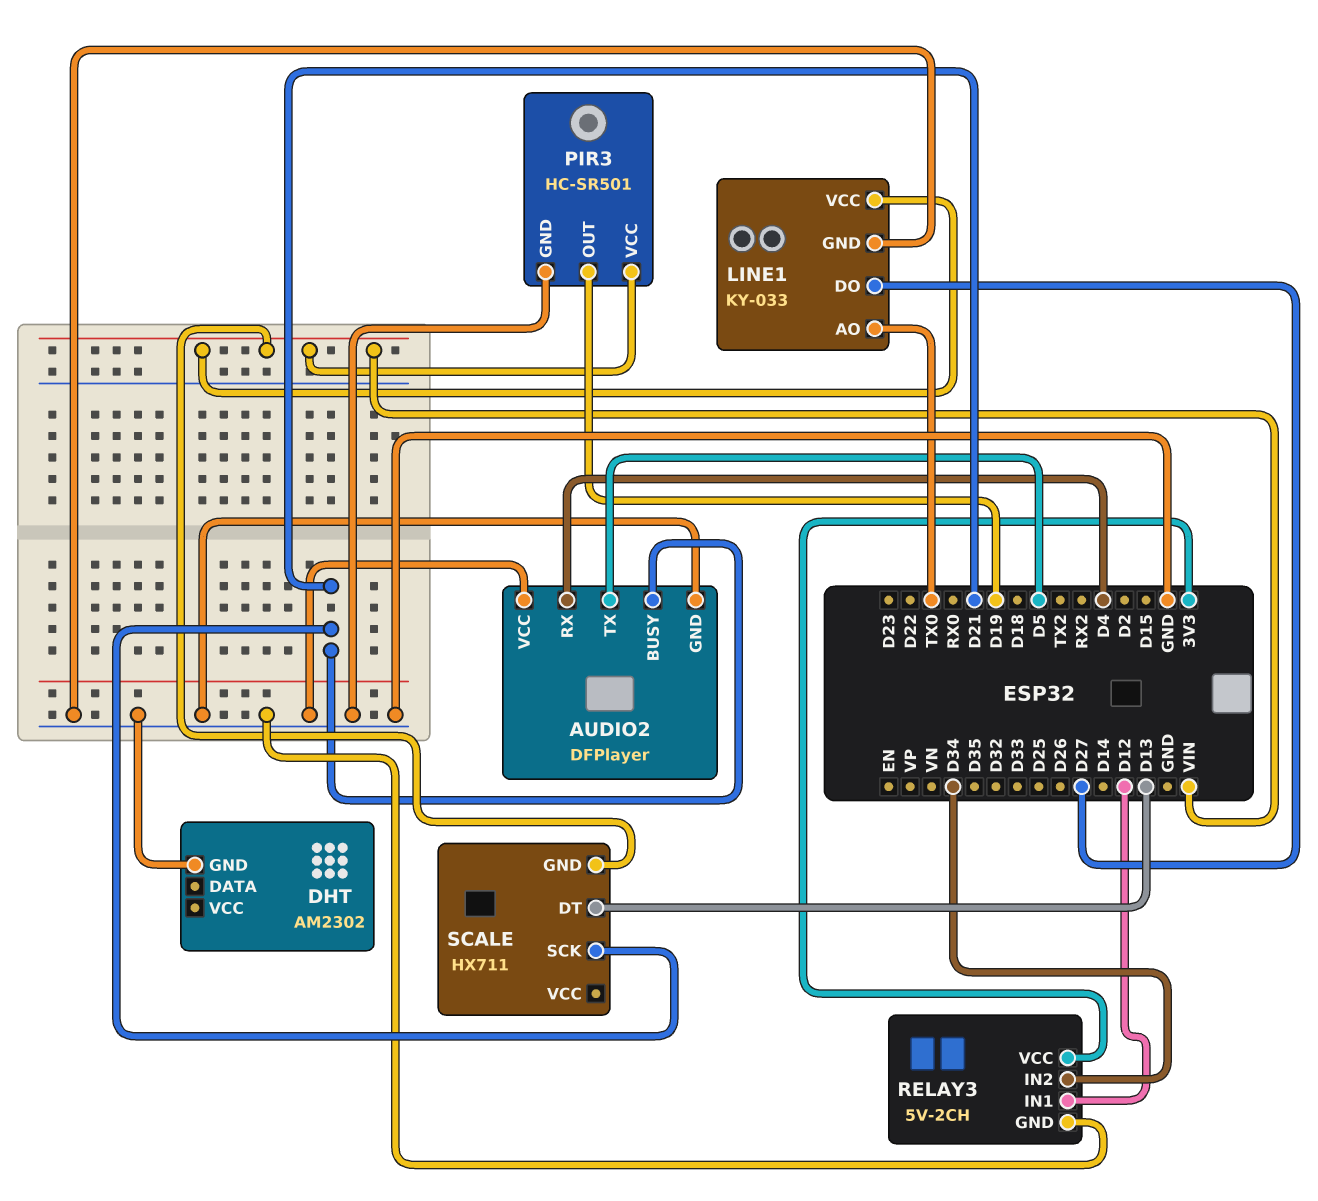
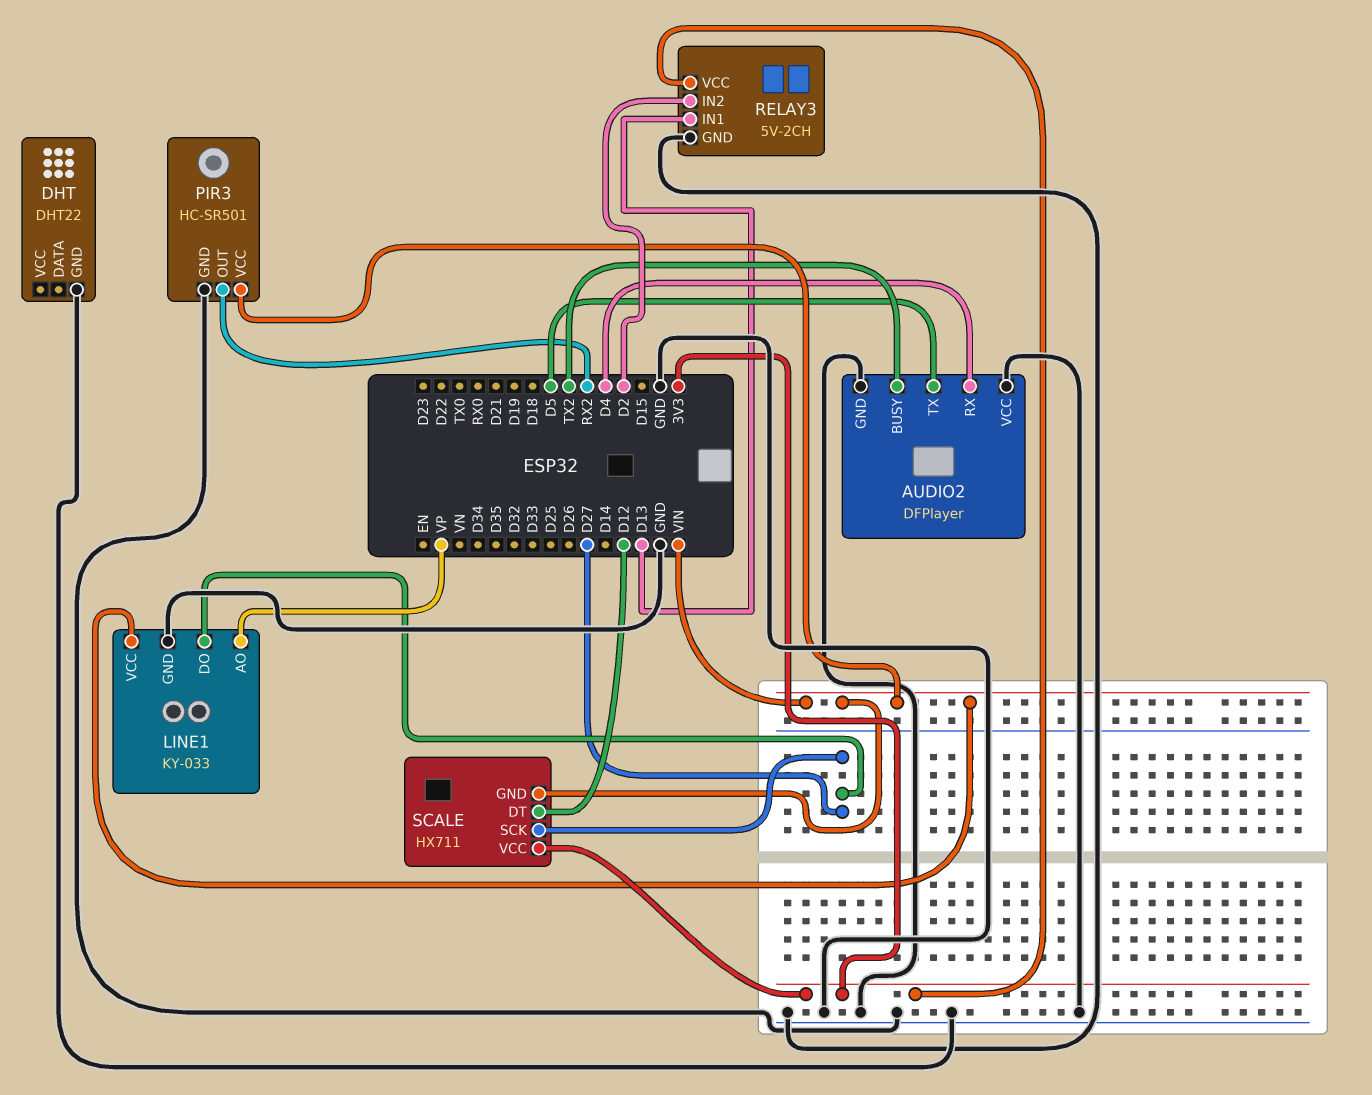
AUDIO2 pin BUSY: D21 -> TX2
DHT: AM2302 -> DHT22
LINE1 pin AO: TX0 -> VP
PIR3 pin OUT: D19 -> RX2
RELAY3 pin IN1: D12 -> D13
RELAY3 pin IN2: D34 -> D2
SCALE pin DT: D13 -> D12
SCALE pin SCK: D21 -> D27
SCALE pin VCC: none -> 3V3

